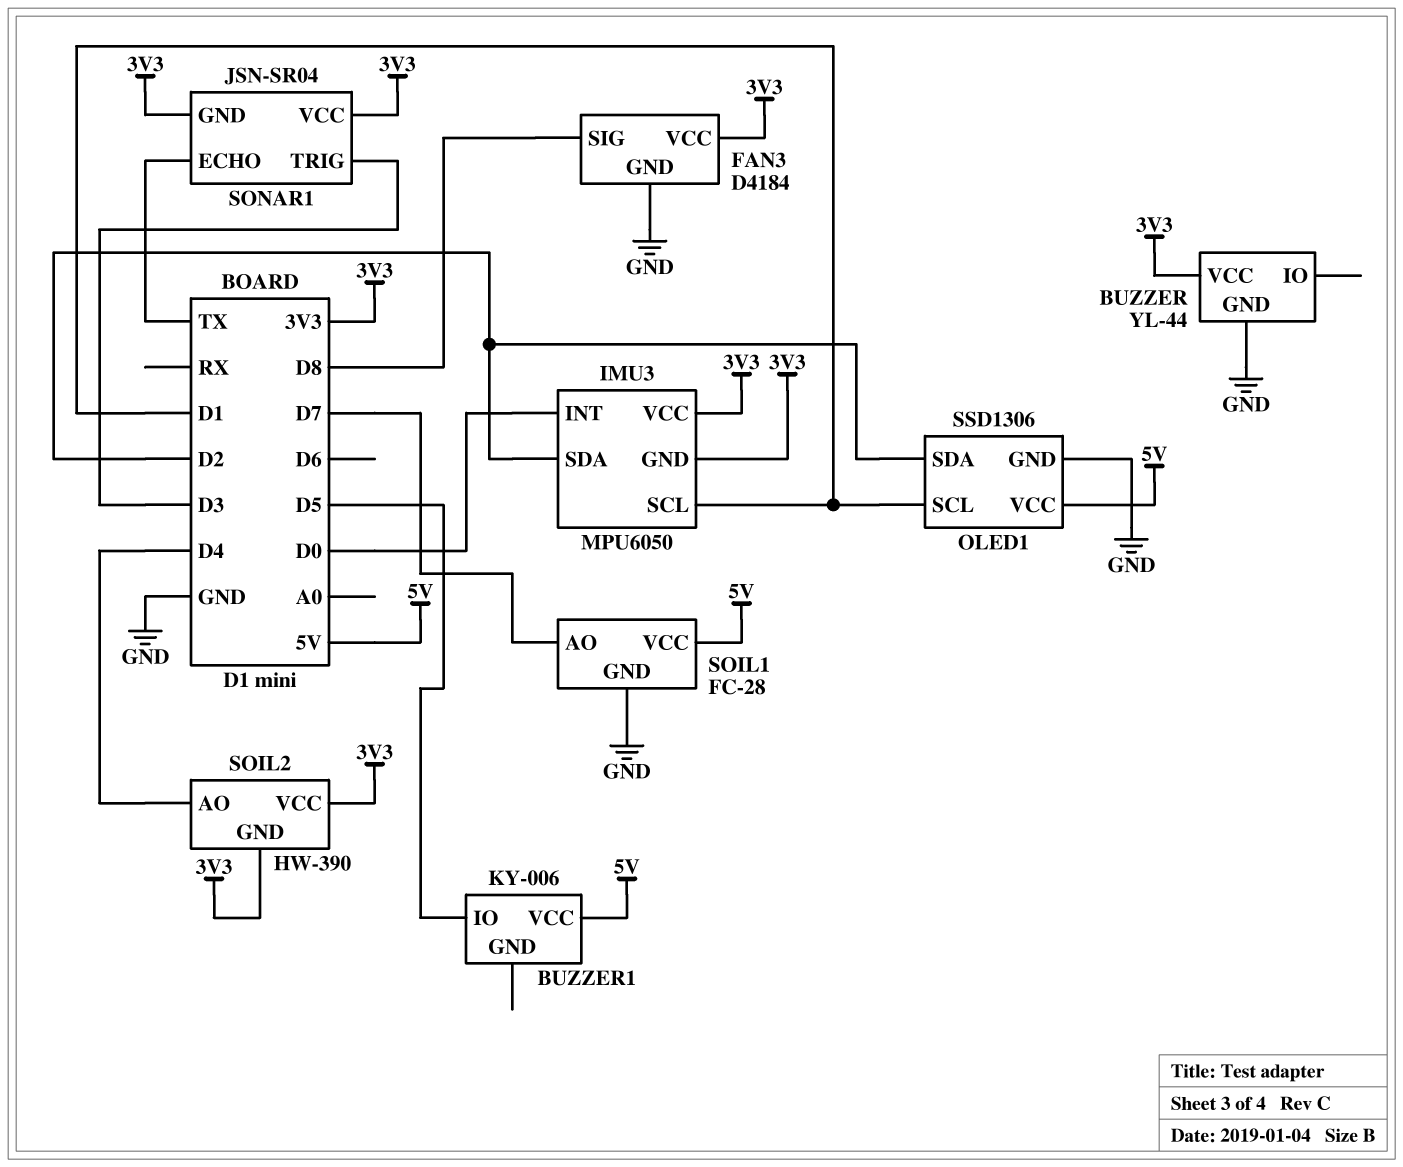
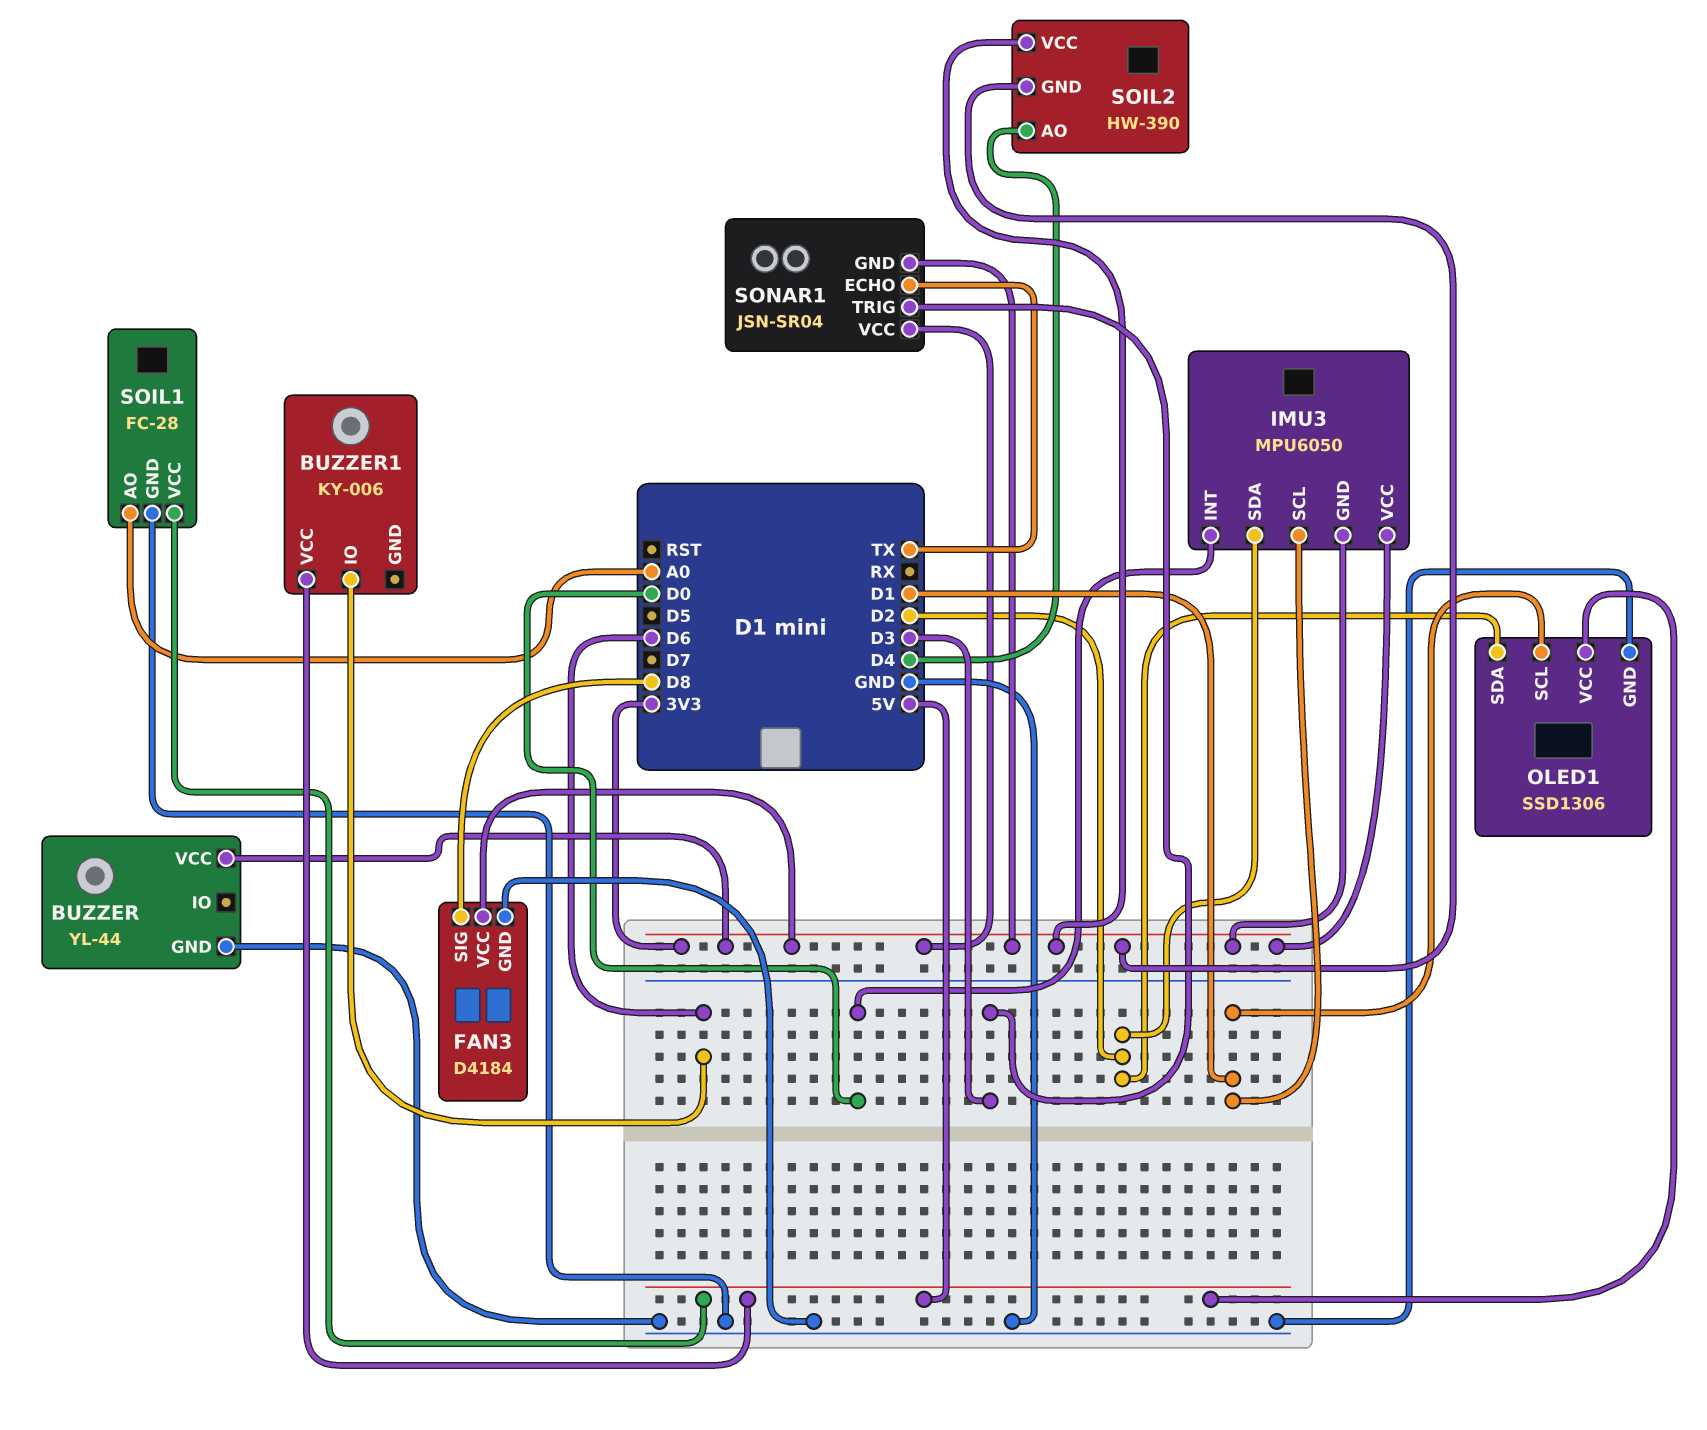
BUZZER1 pin IO: D5 -> D6
SOIL1 pin AO: D7 -> A0

